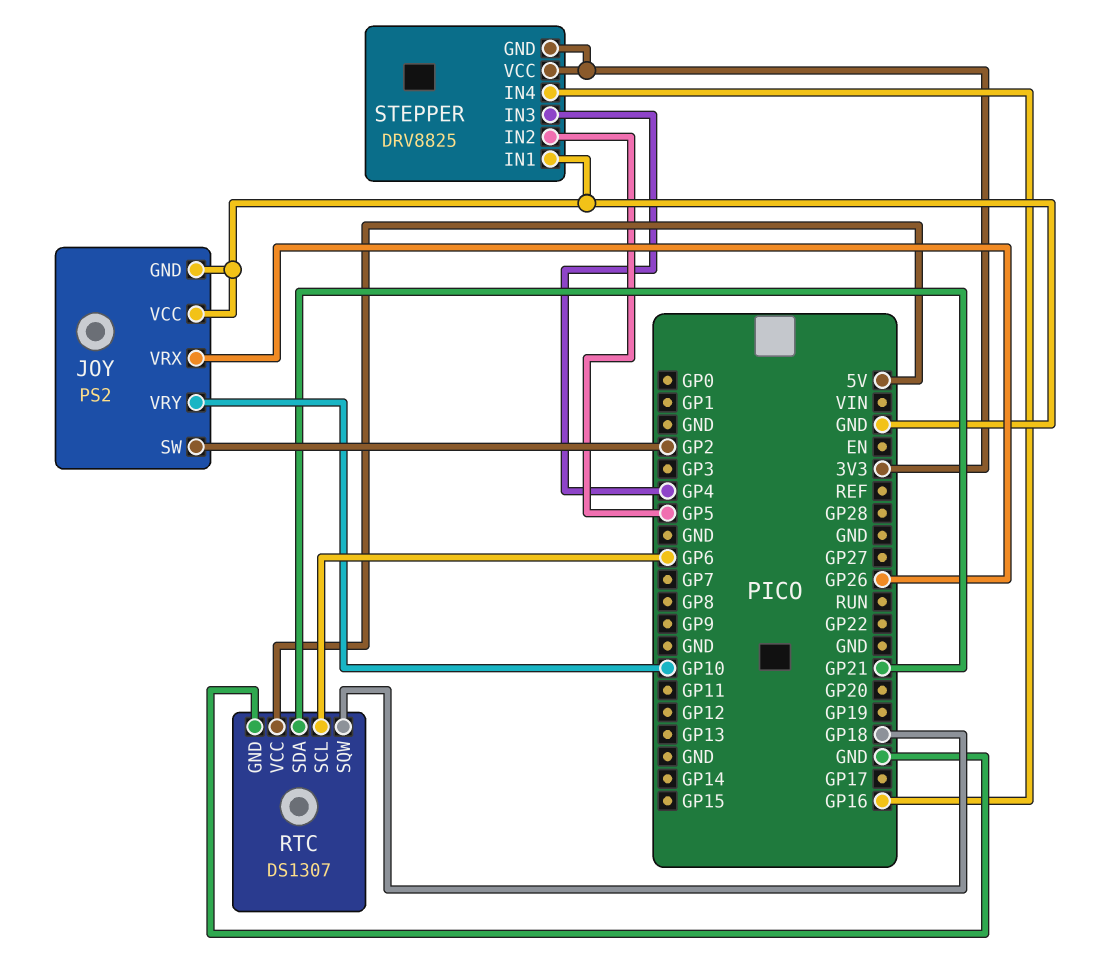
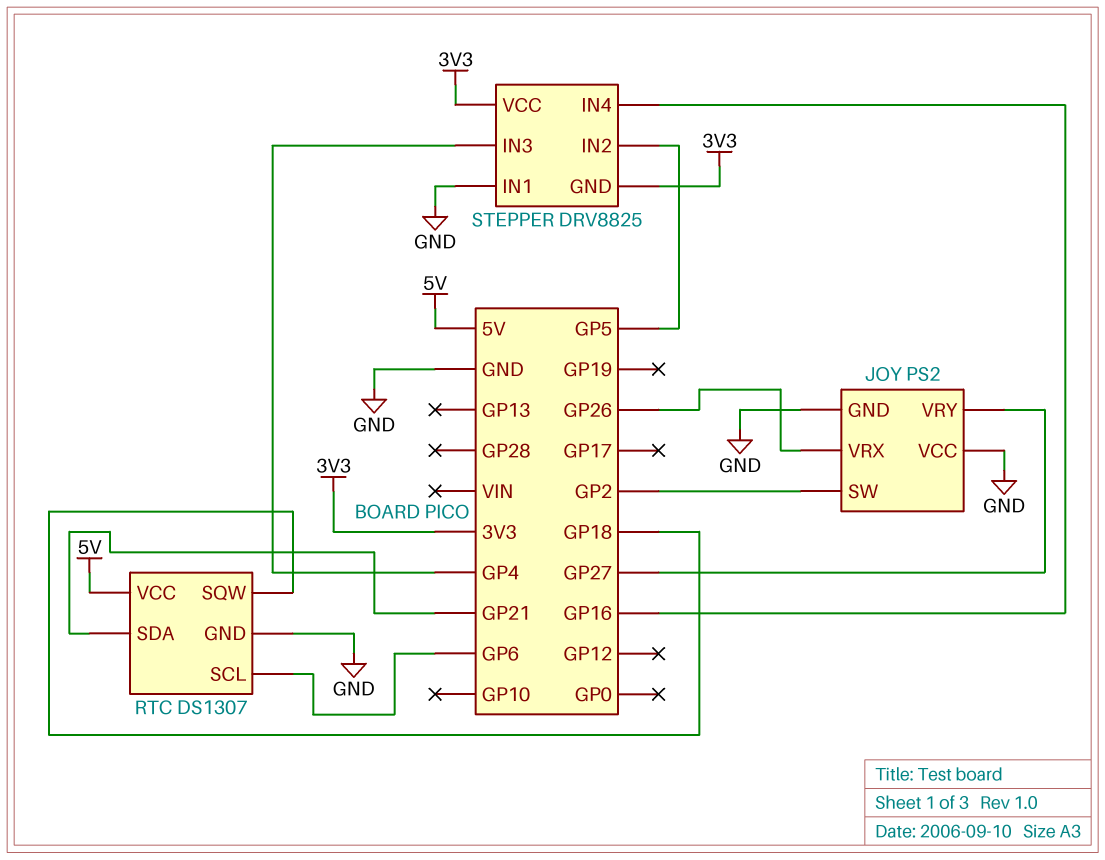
JOY pin VRY: GP10 -> GP27

